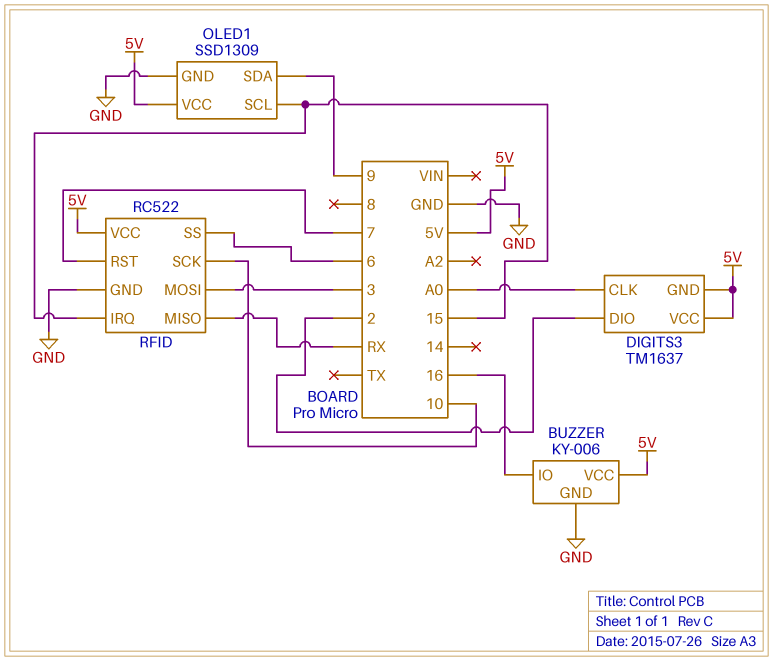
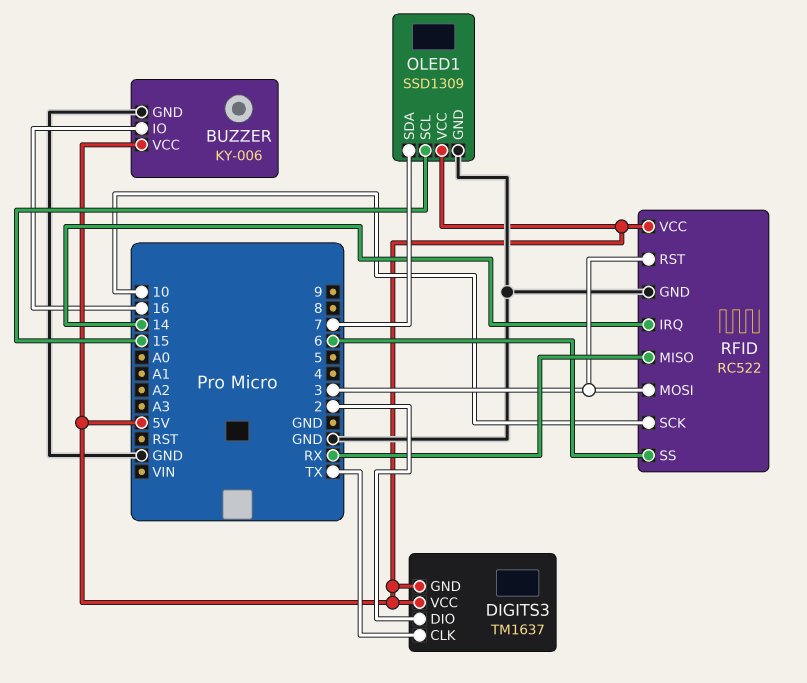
DIGITS3 pin CLK: A0 -> TX
OLED1 pin SDA: 9 -> 7
RFID pin IRQ: 15 -> 14
RFID pin RST: 7 -> 3

